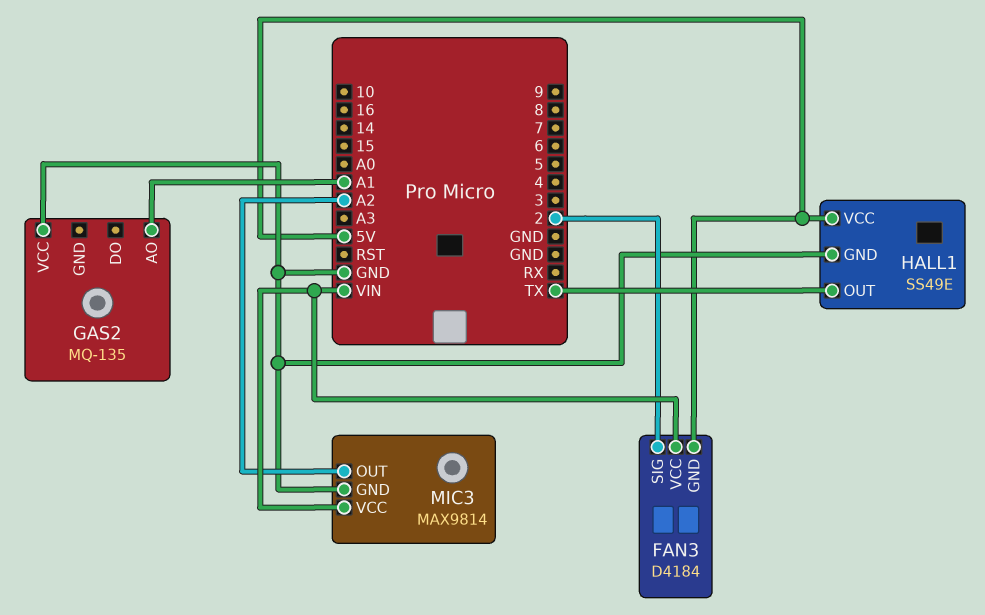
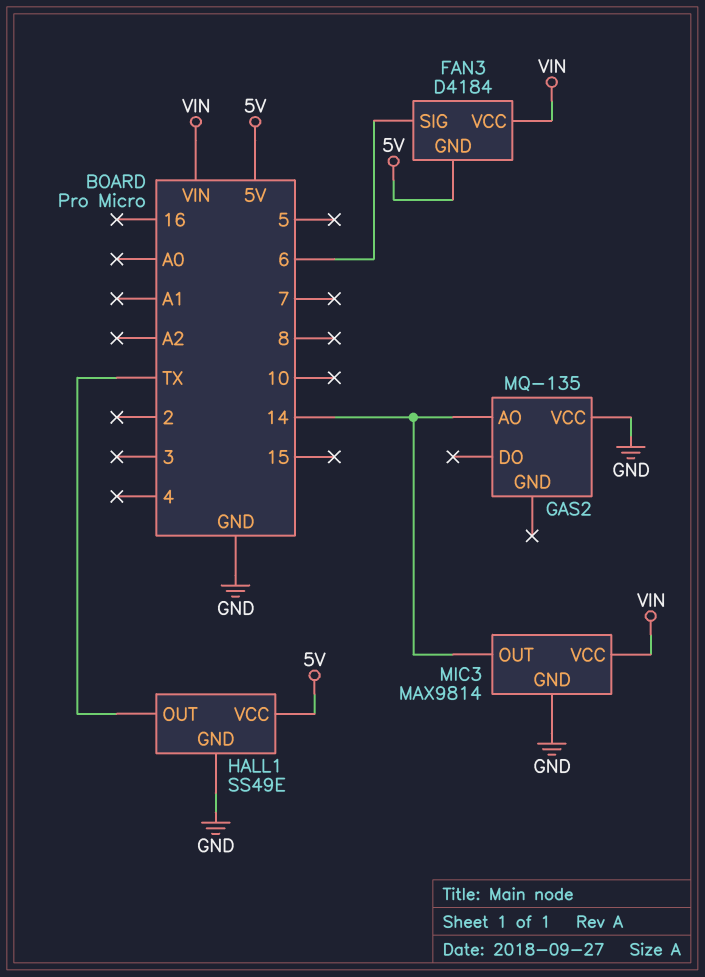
FAN3 pin SIG: 2 -> 6
GAS2 pin AO: A1 -> 14
MIC3 pin OUT: A2 -> 14

